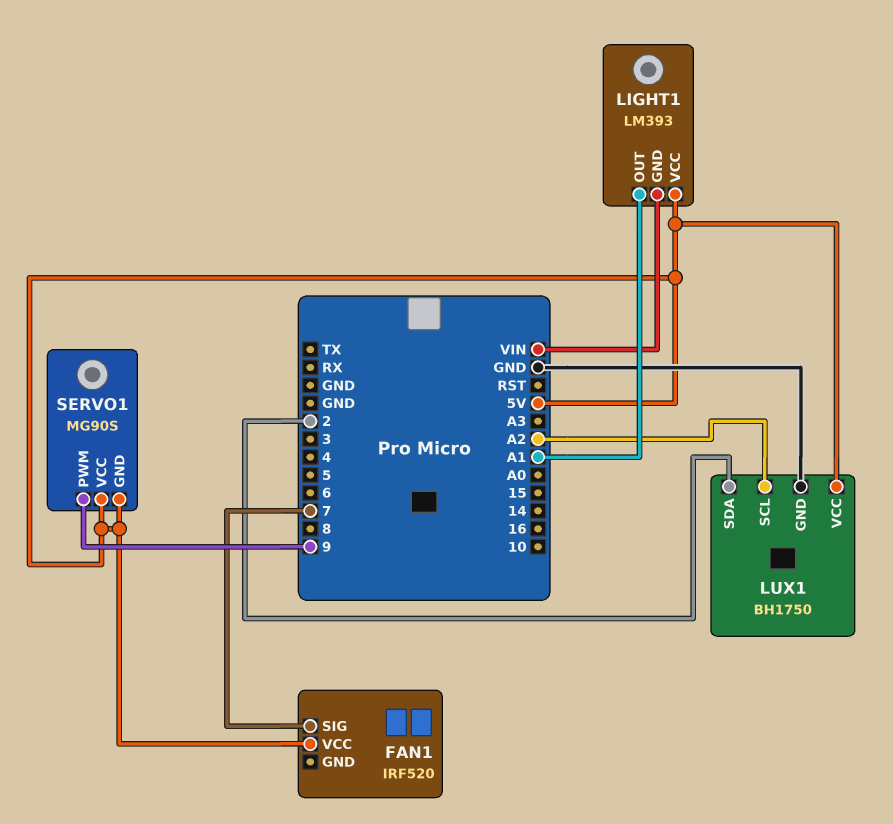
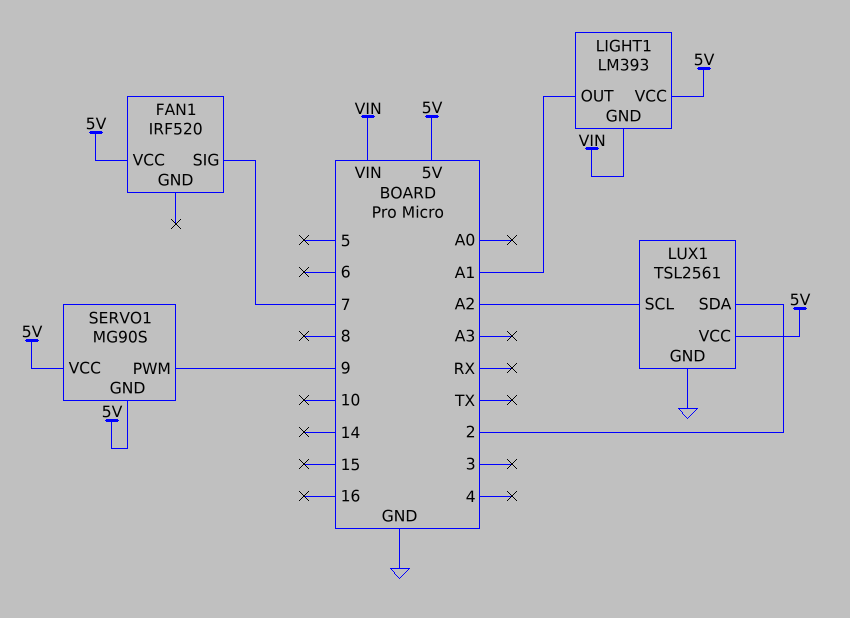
LUX1: BH1750 -> TSL2561

